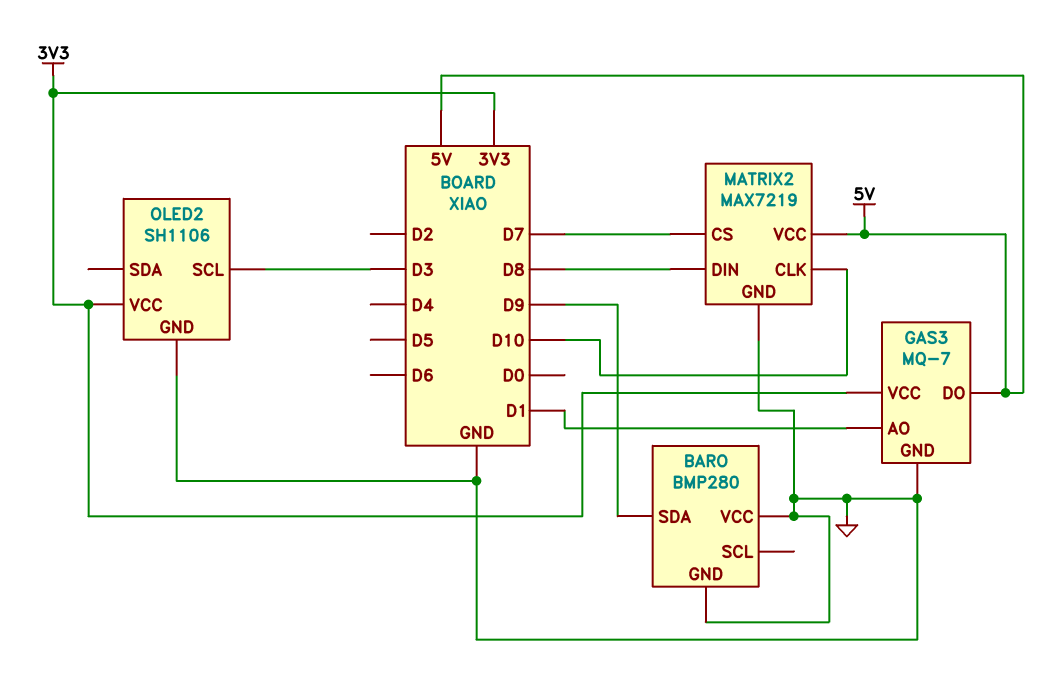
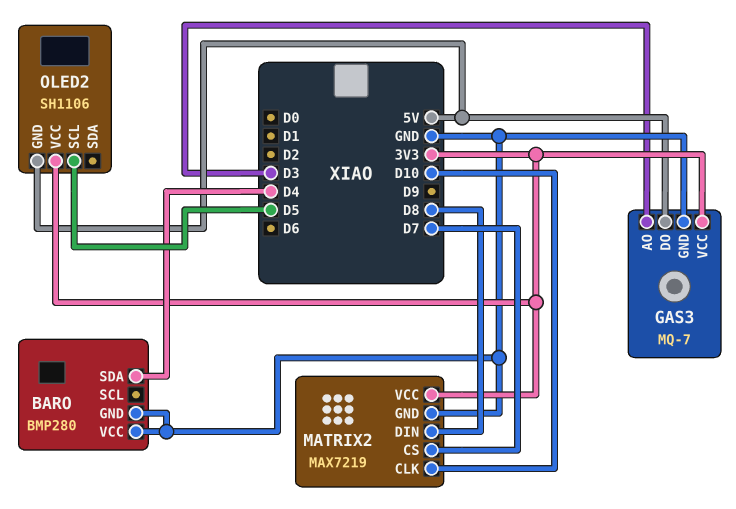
BARO pin SDA: D9 -> D4
GAS3 pin AO: D1 -> D3
MATRIX2 pin VCC: 5V -> 3V3
OLED2 pin GND: GND -> 5V
OLED2 pin SCL: D3 -> D5

